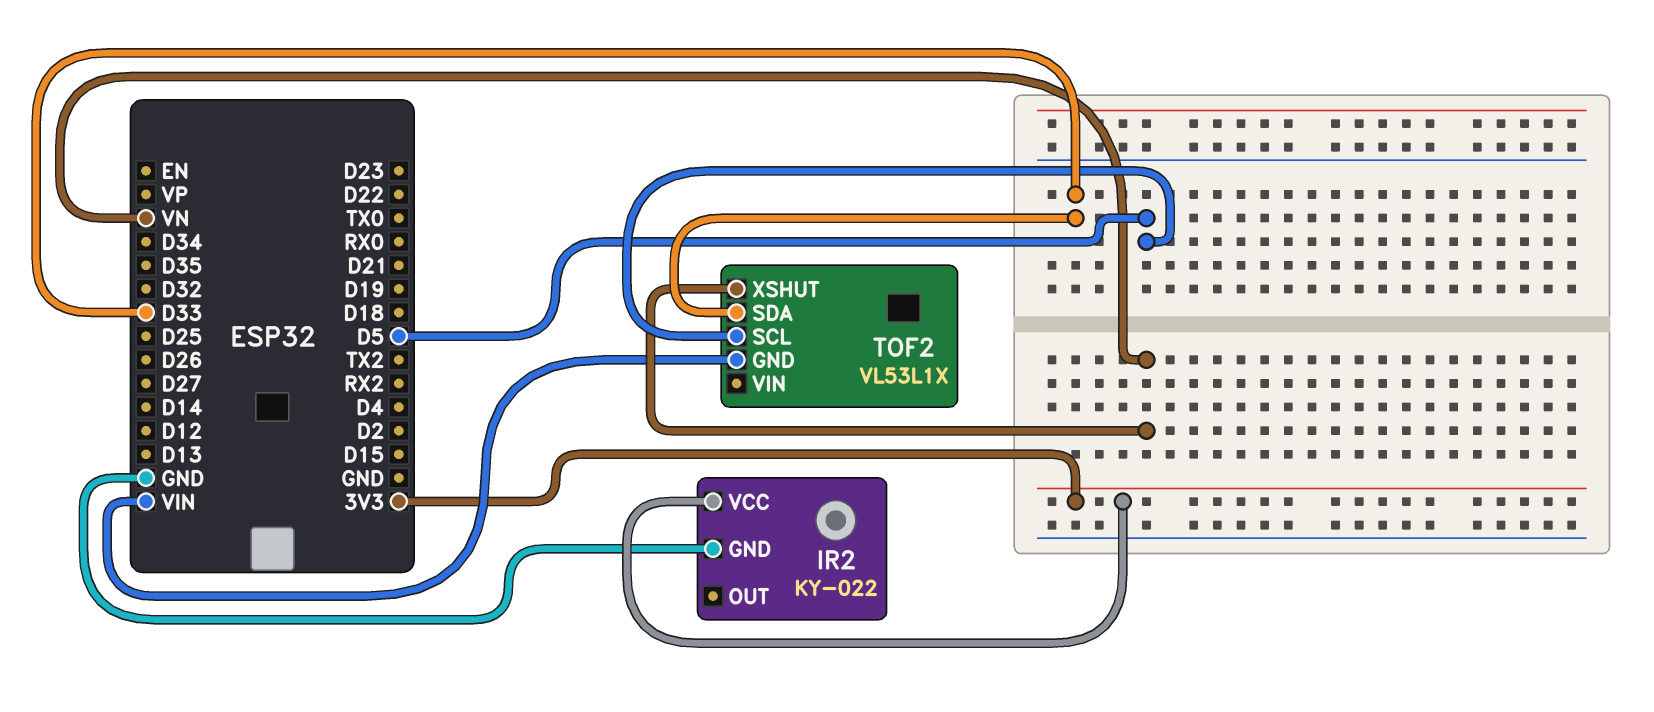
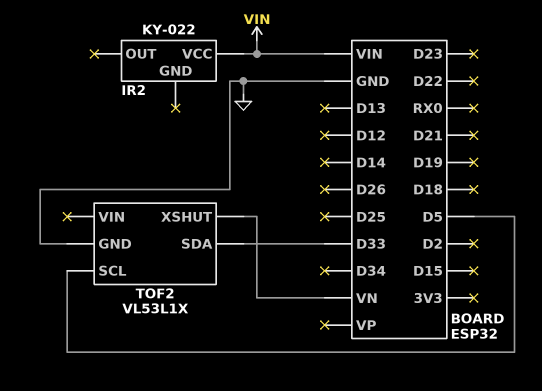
IR2 pin GND: GND -> none
IR2 pin VCC: 3V3 -> VIN
TOF2 pin GND: VIN -> GND

